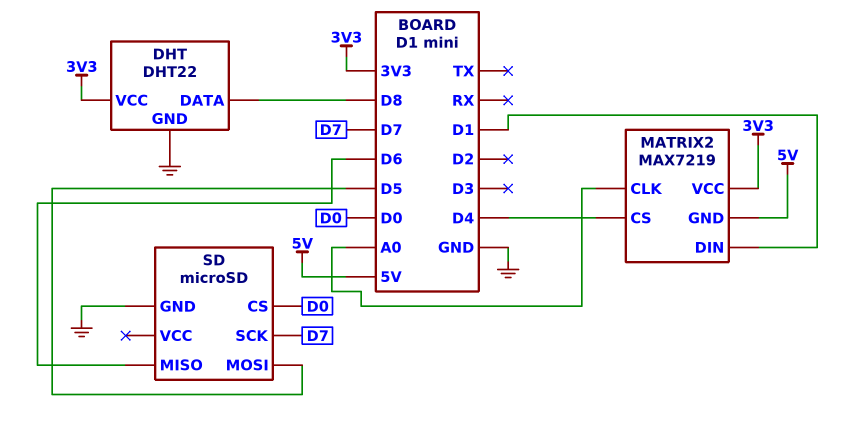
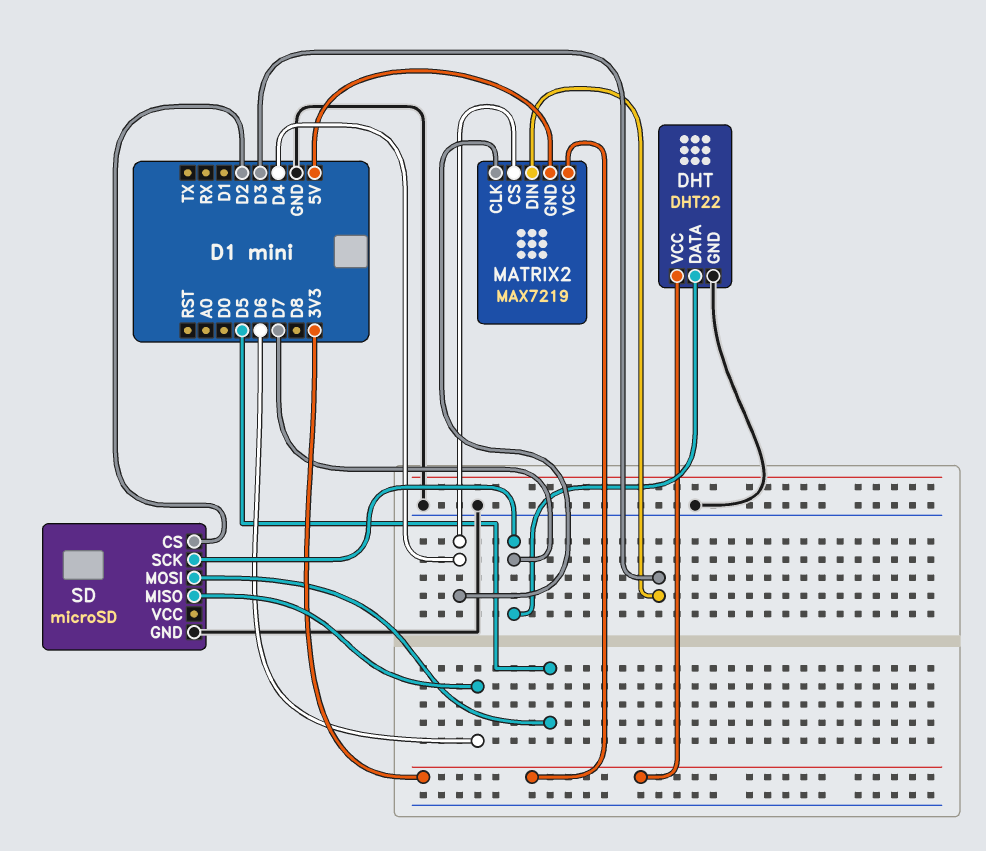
DHT pin DATA: D8 -> D7
MATRIX2 pin CLK: A0 -> D4
MATRIX2 pin DIN: D1 -> D3
SD pin CS: D0 -> D2

